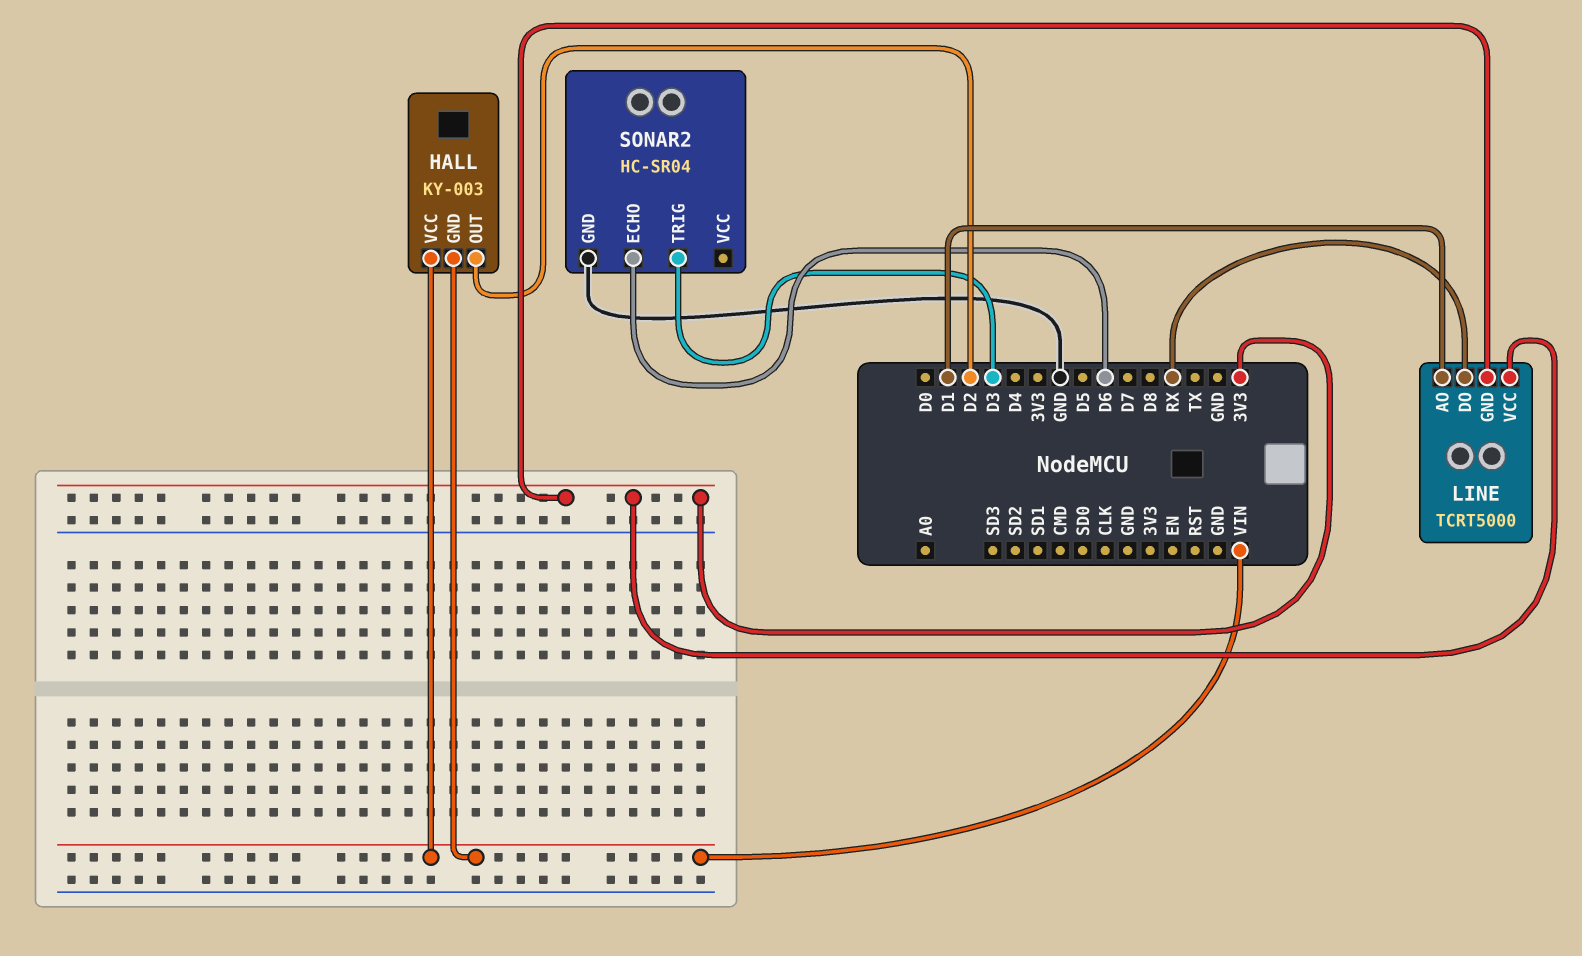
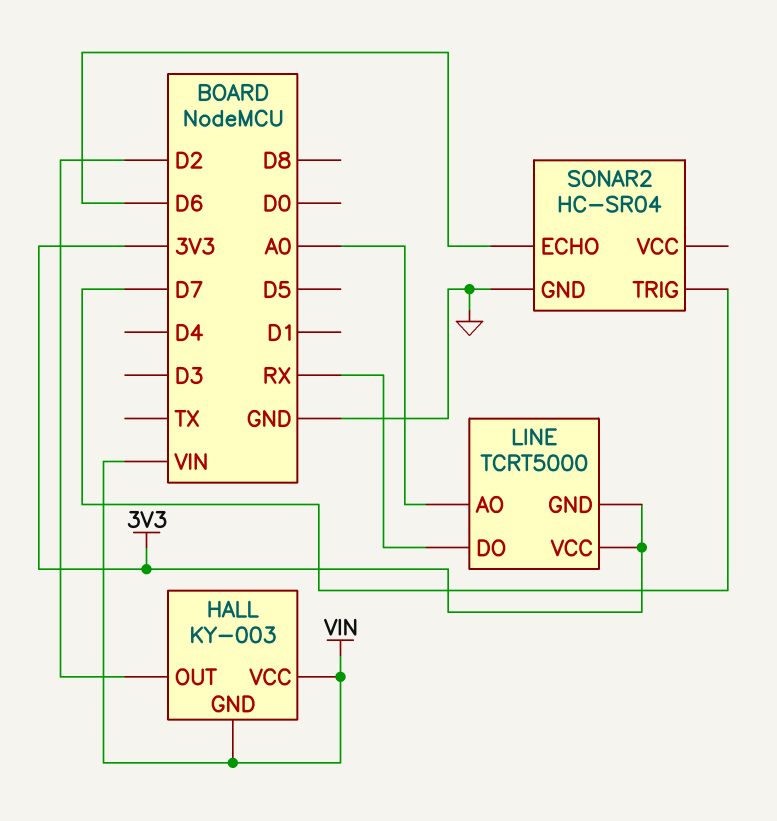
LINE pin AO: D1 -> A0
SONAR2 pin TRIG: D3 -> D7

